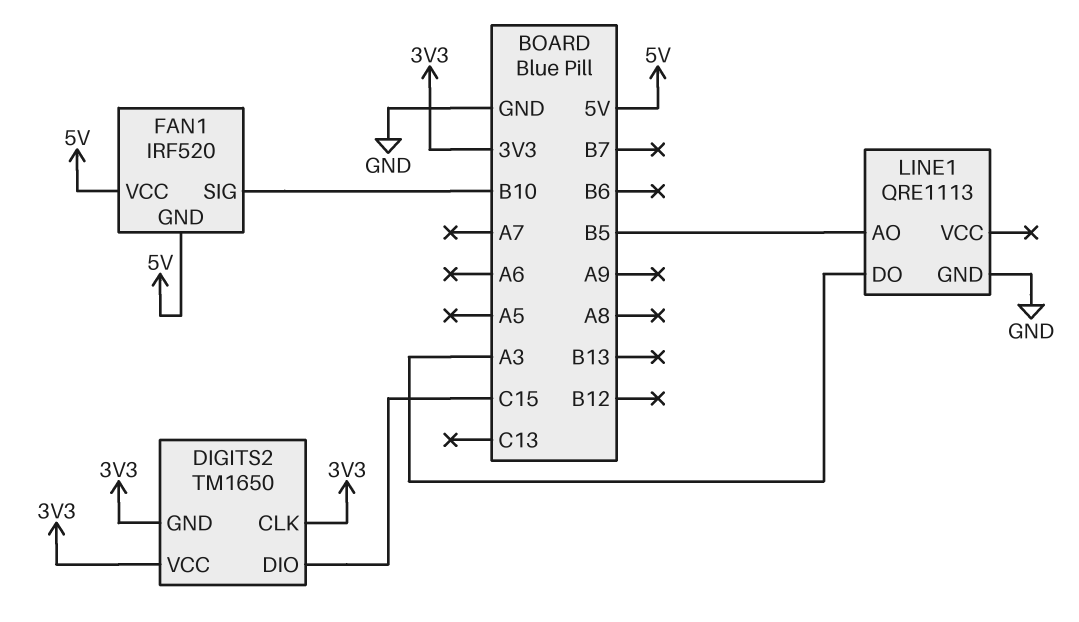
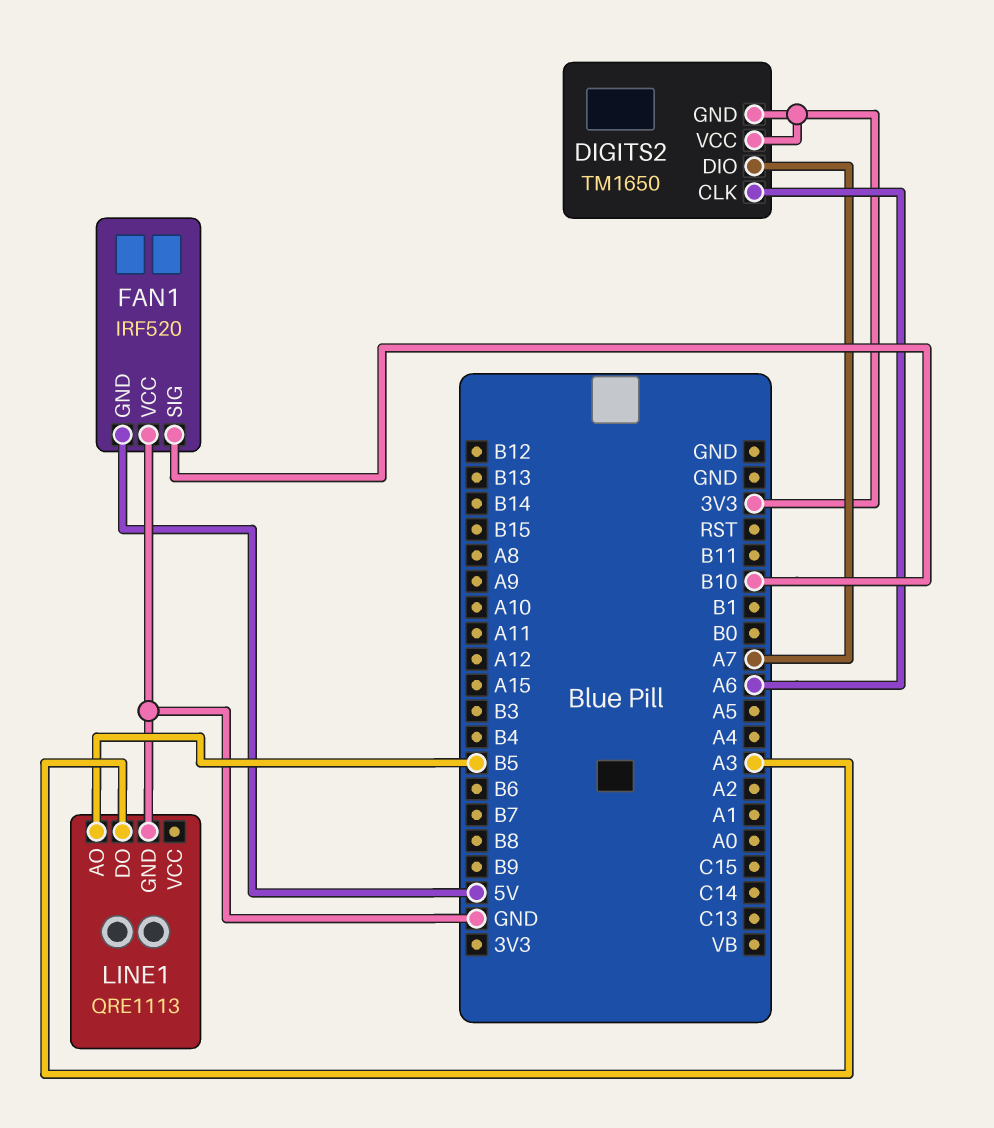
DIGITS2 pin CLK: 3V3 -> A6
DIGITS2 pin DIO: C15 -> A7
FAN1 pin VCC: 5V -> GND

